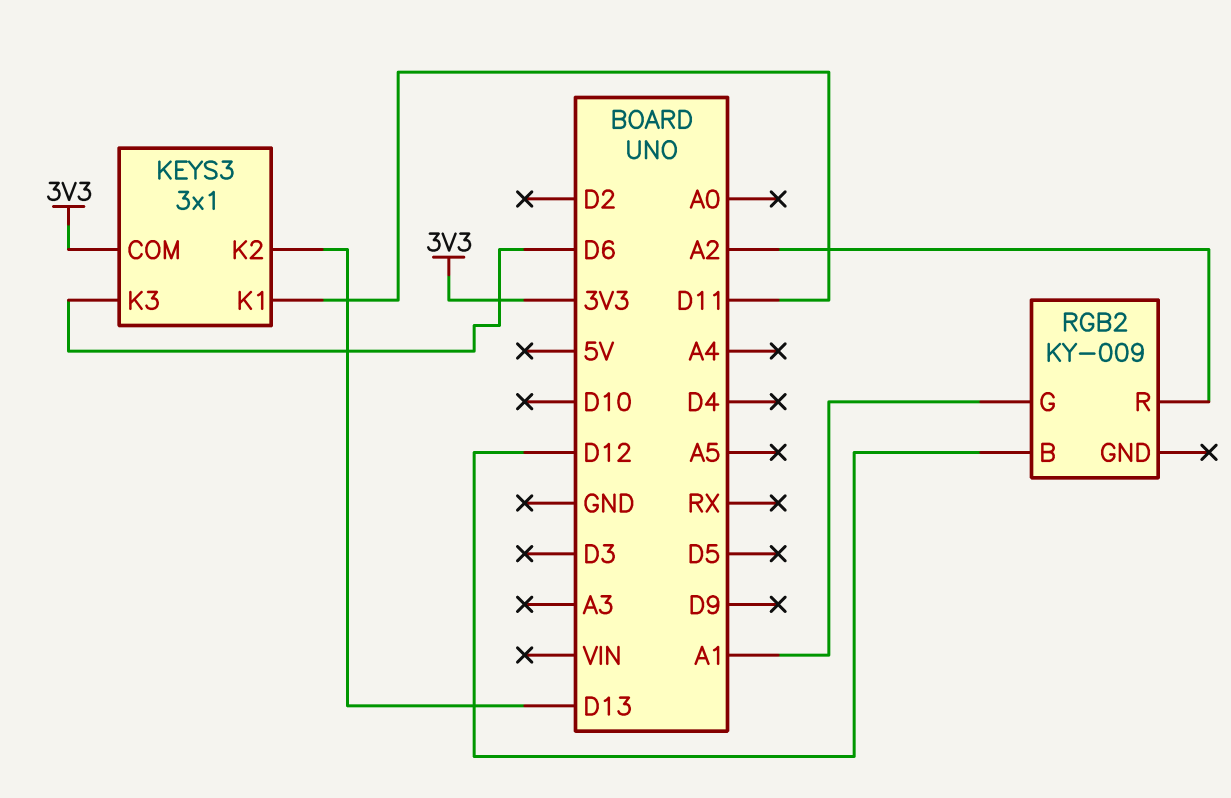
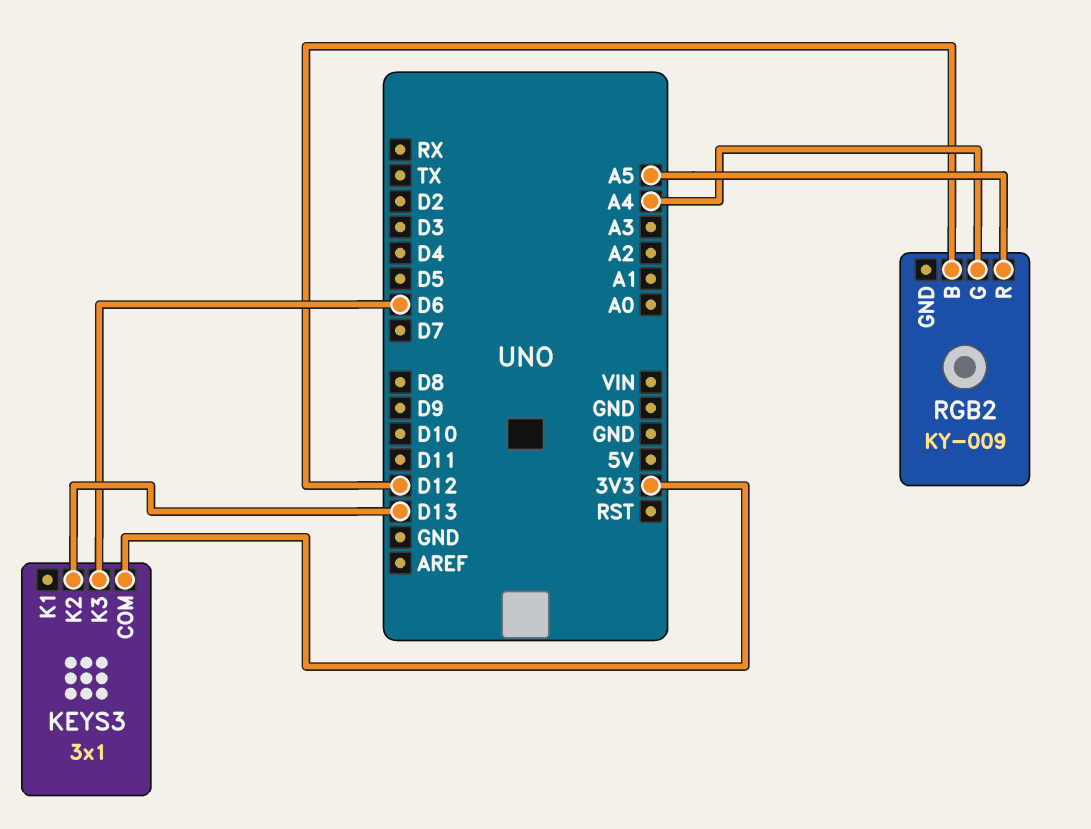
KEYS3 pin K1: D11 -> none
RGB2 pin G: A1 -> A4
RGB2 pin R: A2 -> A5

